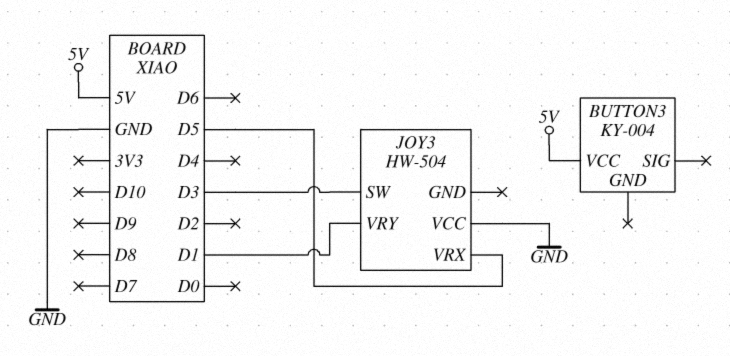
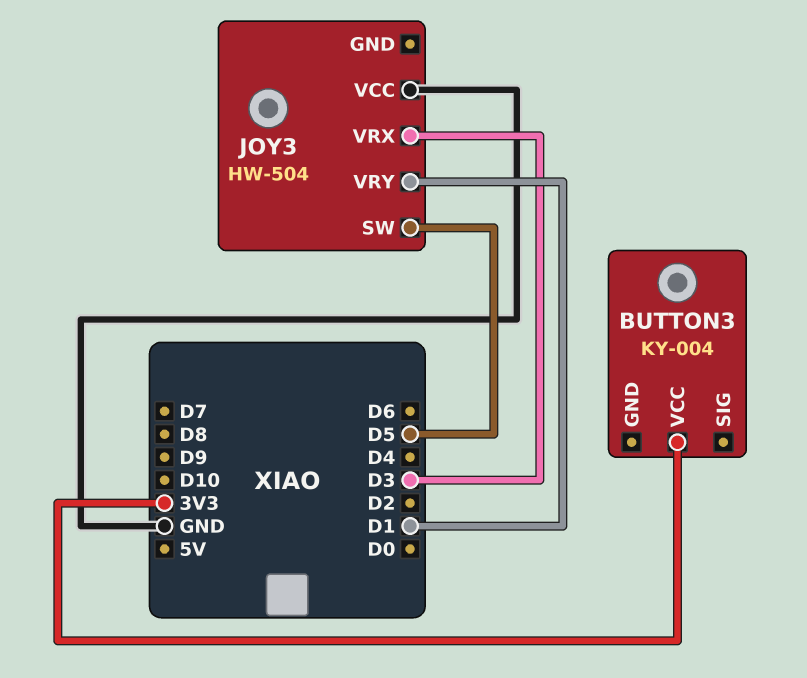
BUTTON3 pin VCC: 5V -> 3V3
JOY3 pin SW: D3 -> D5
JOY3 pin VRX: D5 -> D3

